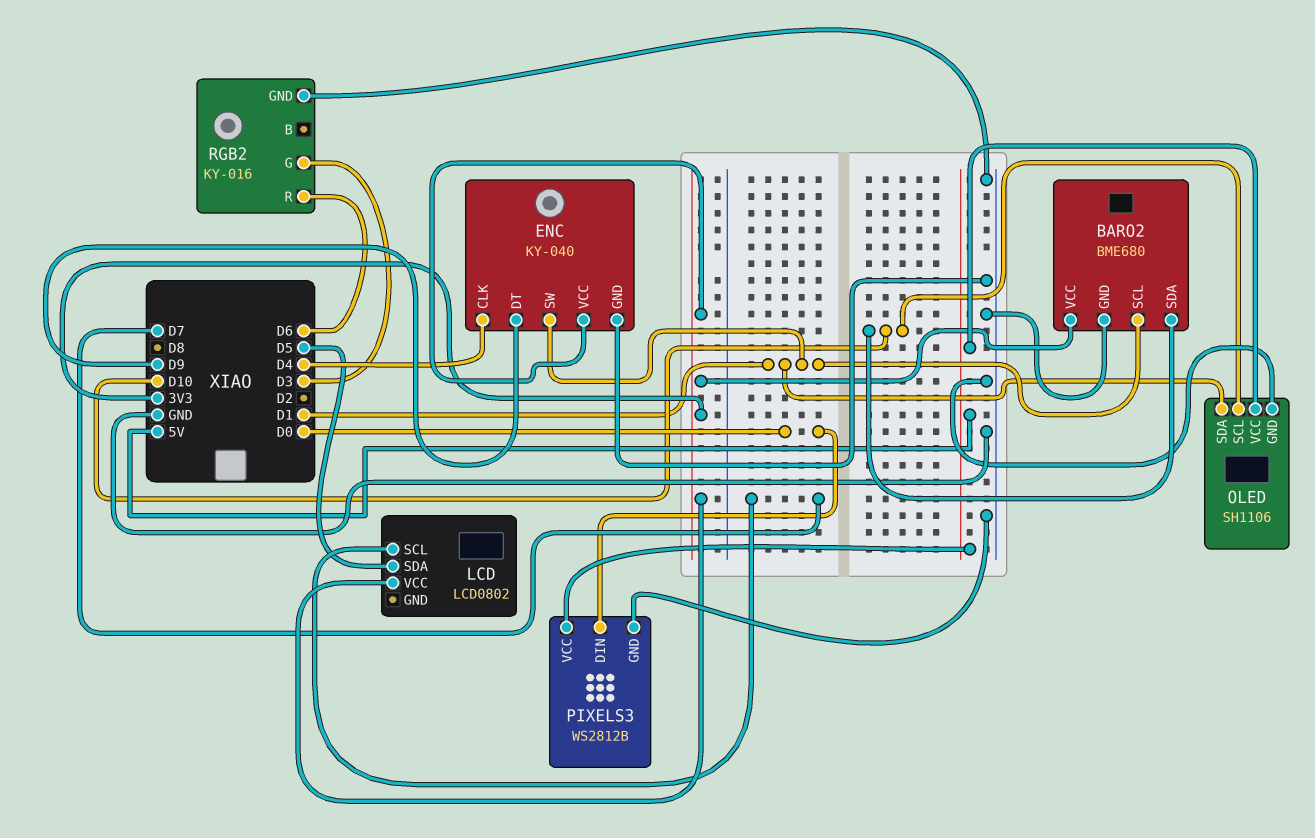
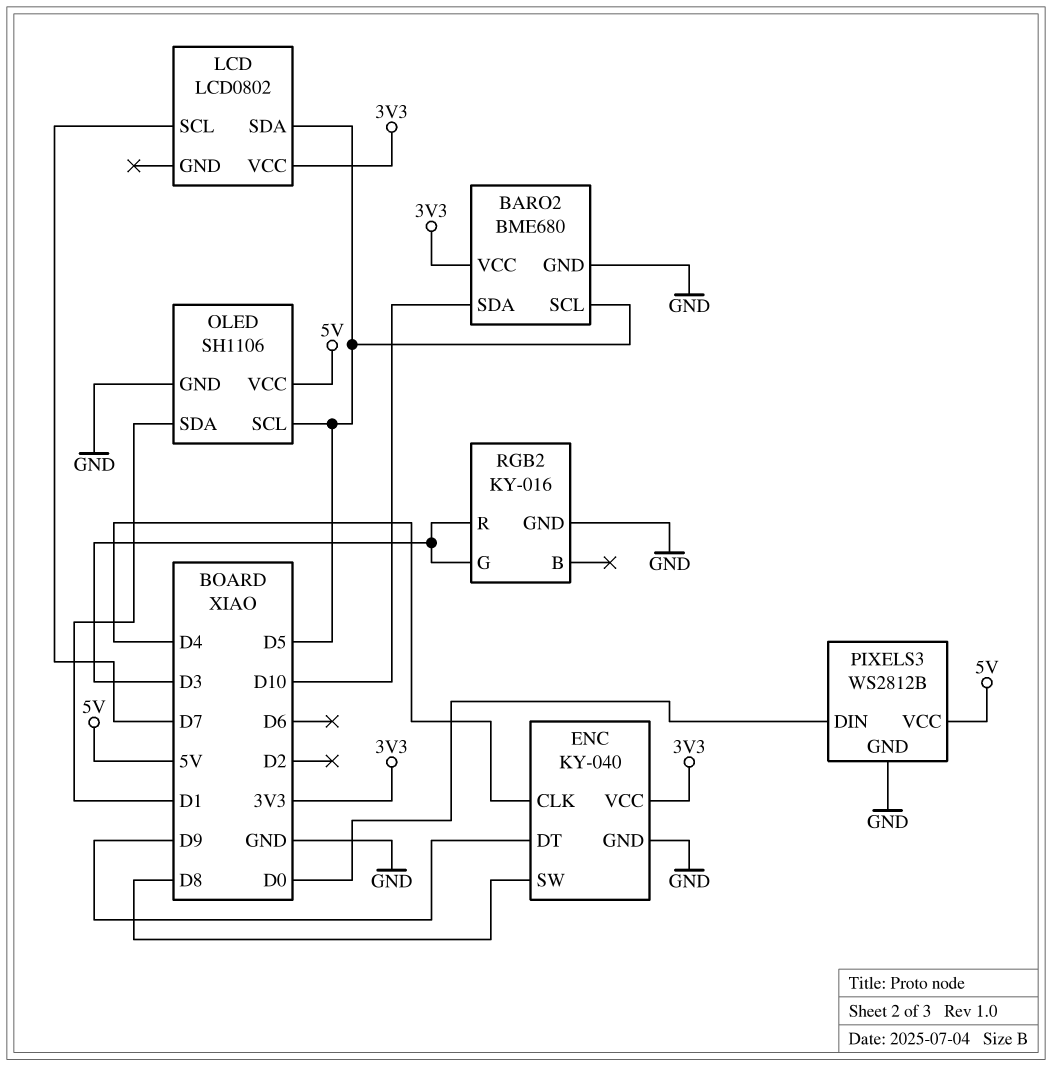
BARO2 pin SCL: D1 -> D5
ENC pin SW: D1 -> D8
OLED pin SCL: D10 -> D5
RGB2 pin R: D6 -> D3

